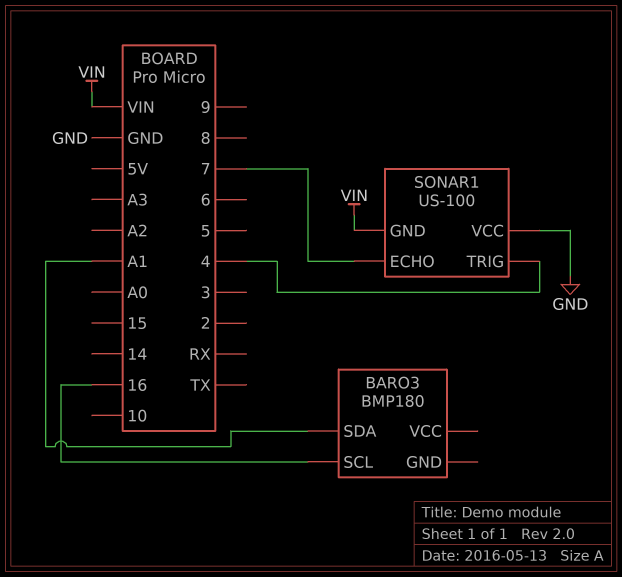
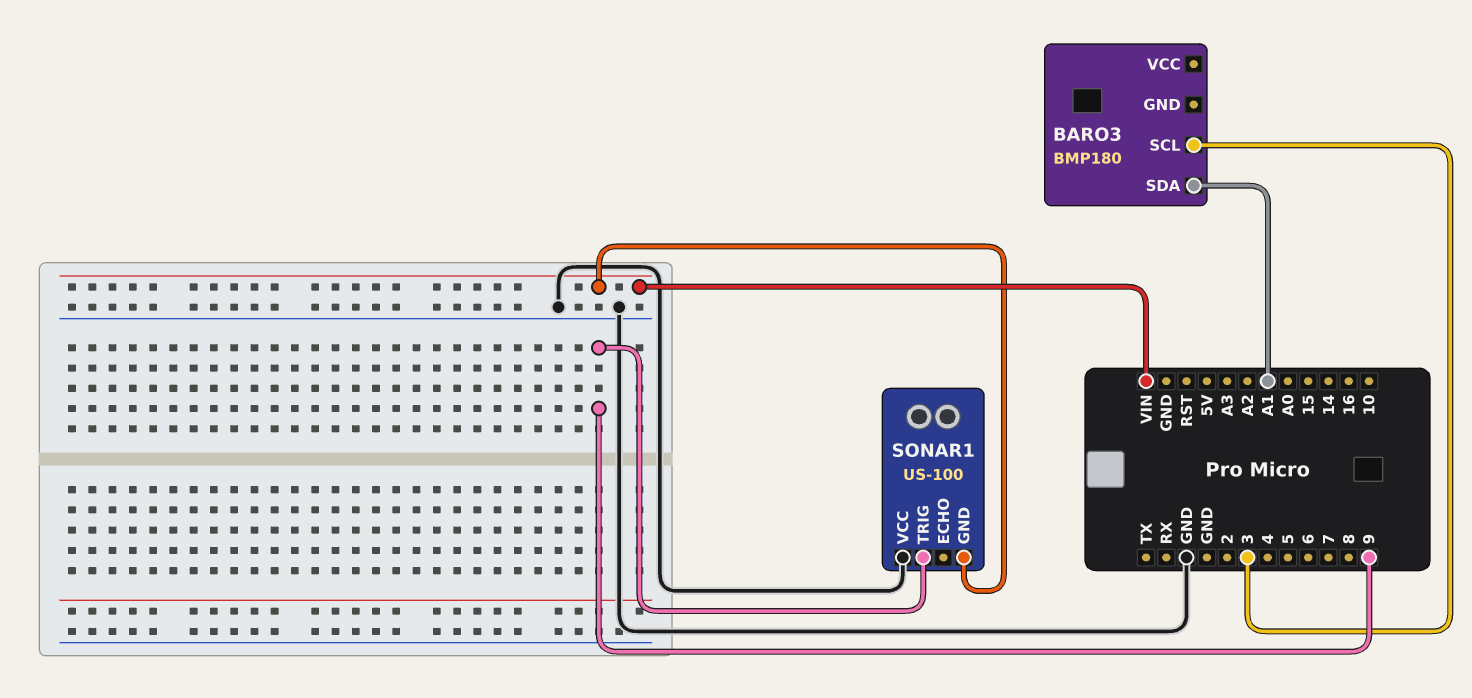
BARO3 pin SCL: 16 -> 3
SONAR1 pin ECHO: 7 -> none
SONAR1 pin TRIG: 4 -> 9

